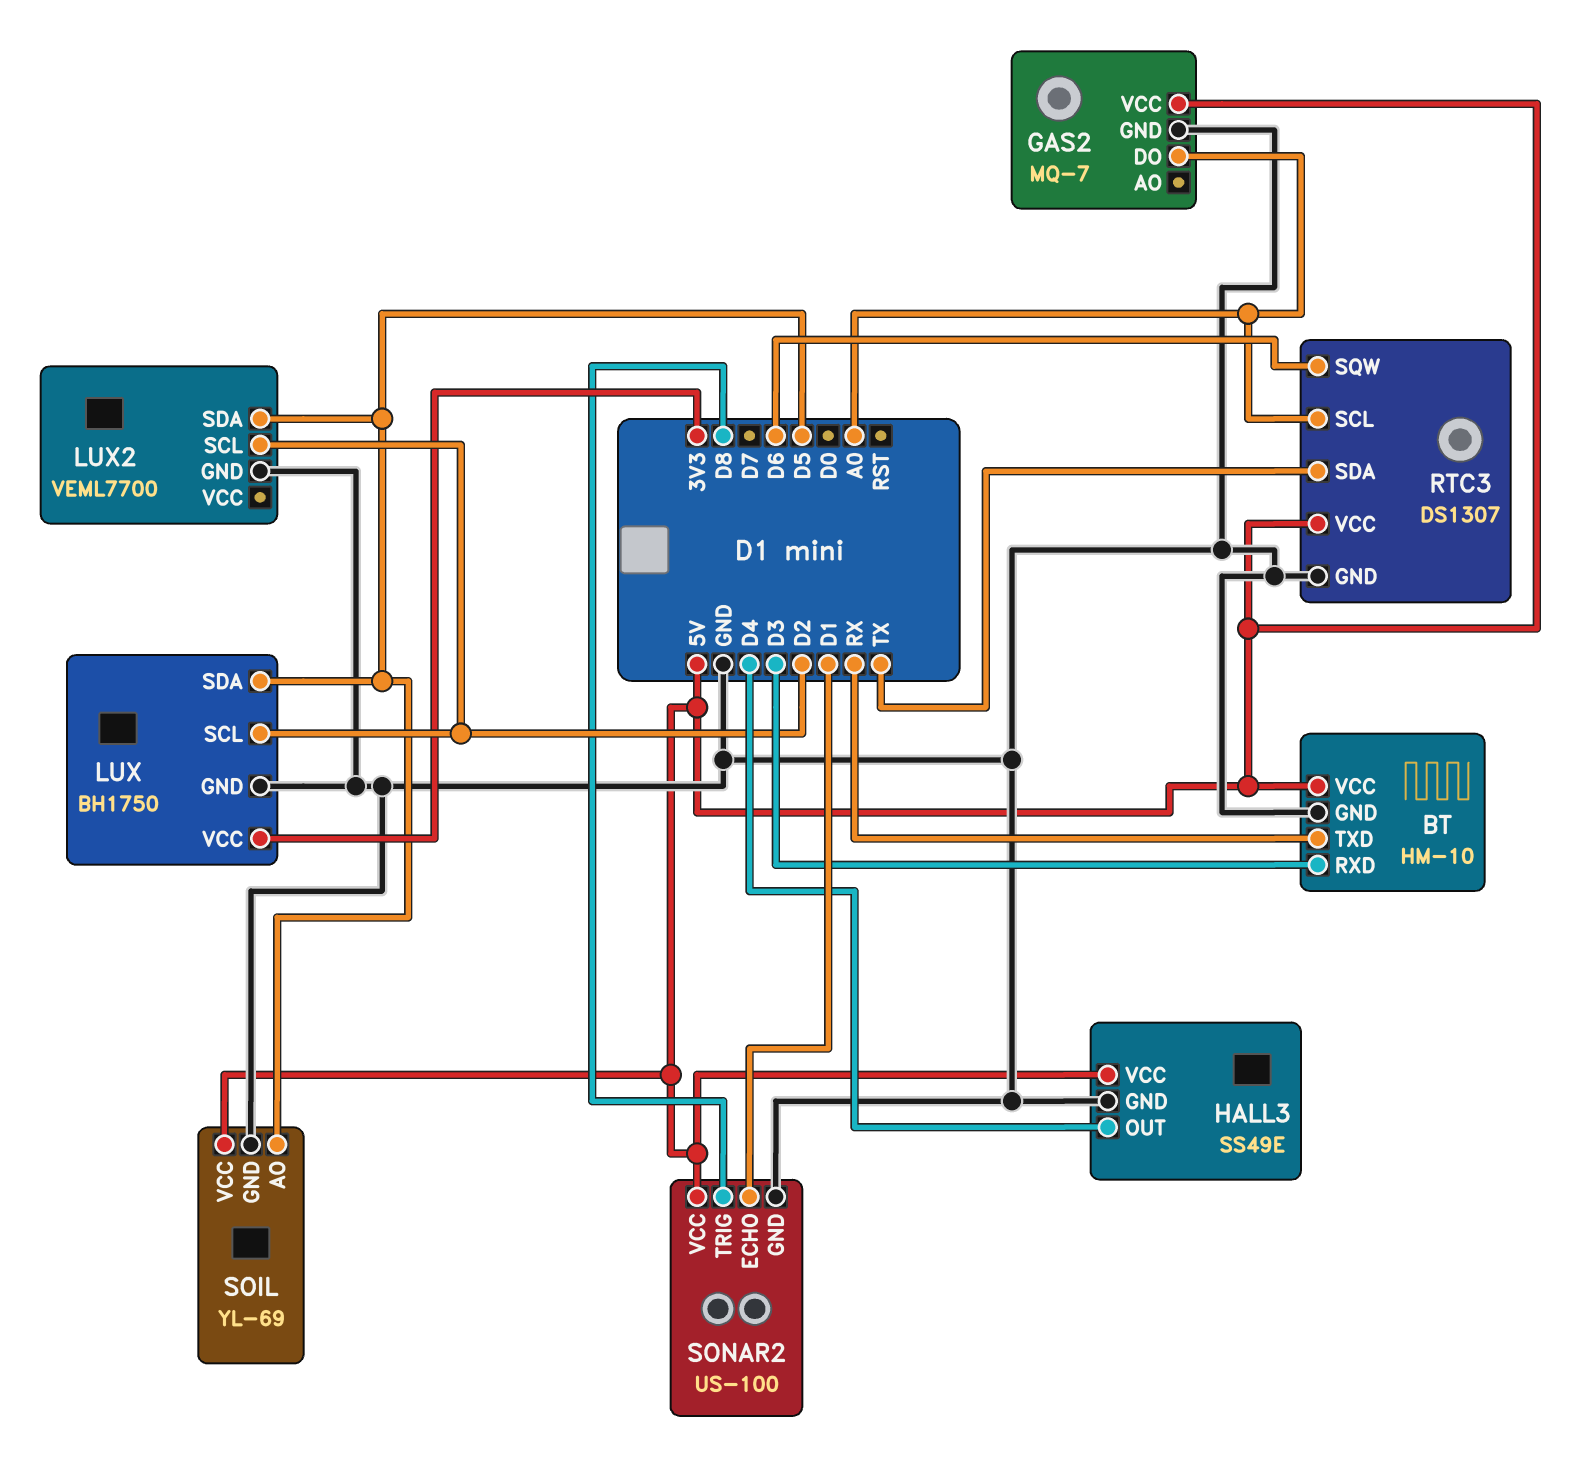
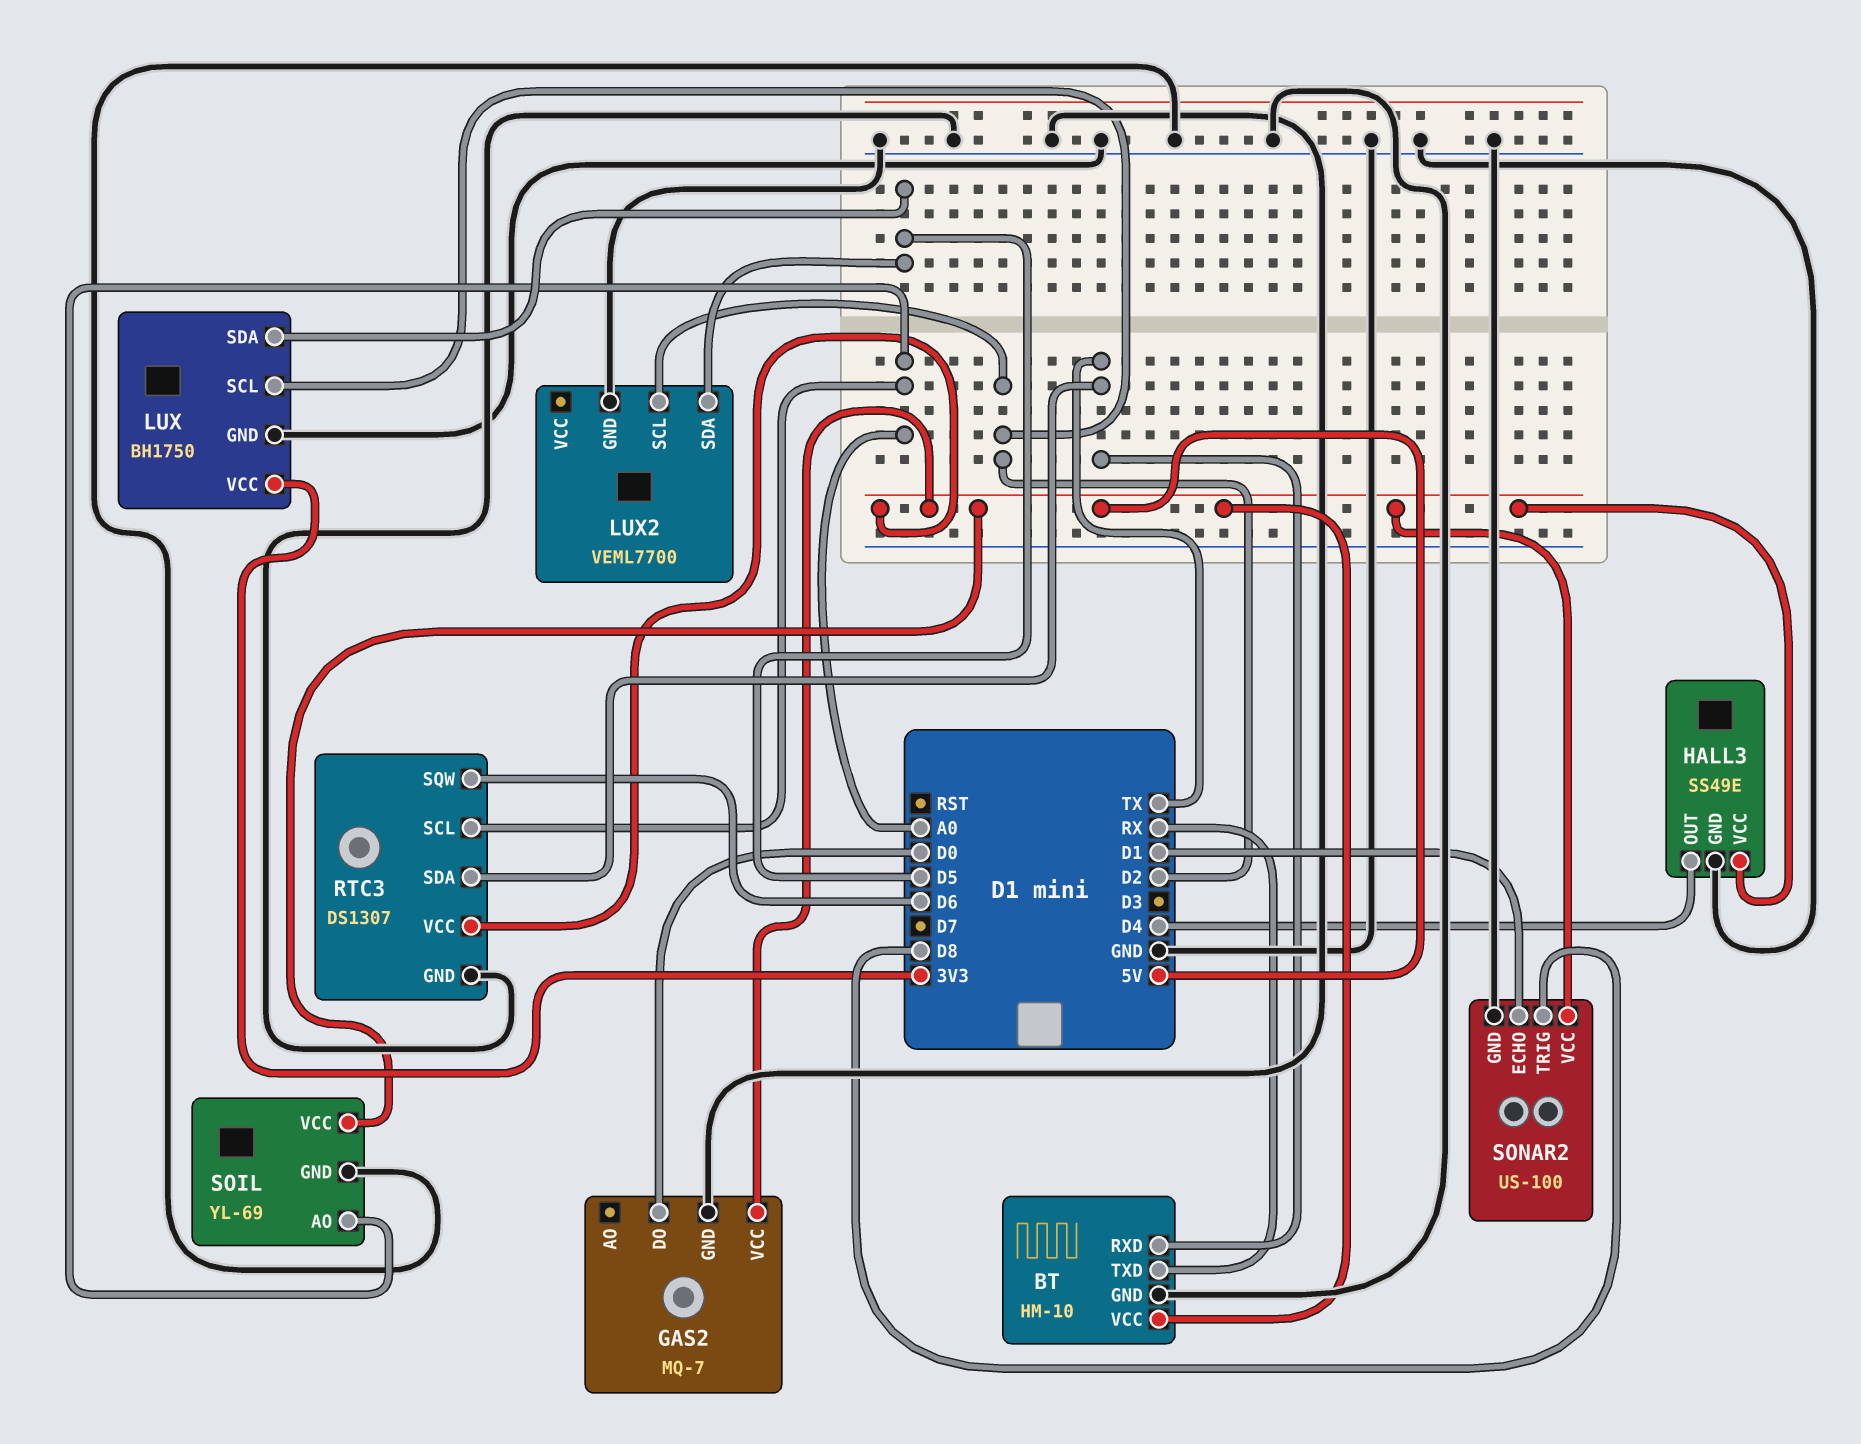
BT pin RXD: D3 -> TX
GAS2 pin DO: A0 -> D0
SOIL pin AO: D5 -> A0

